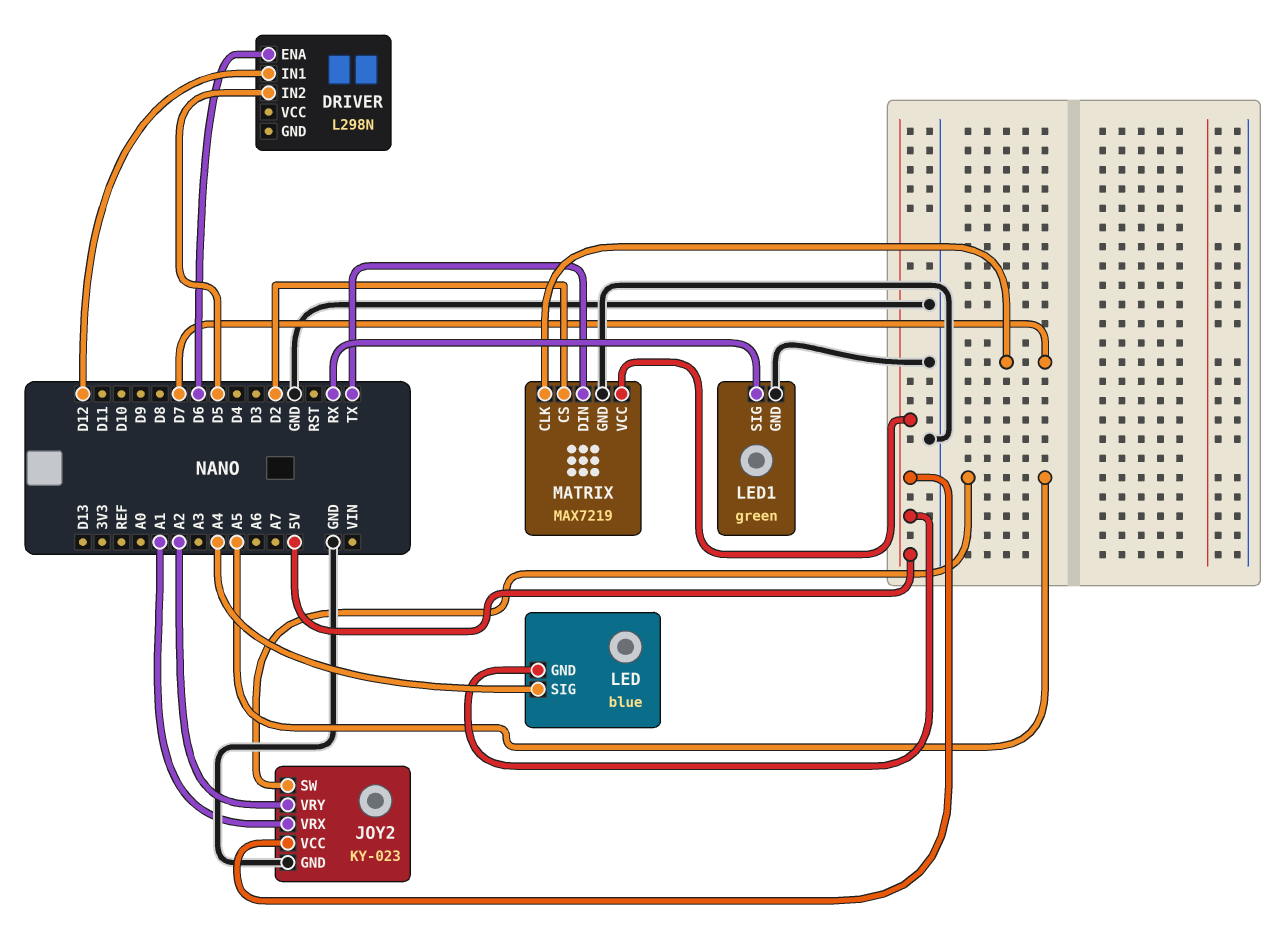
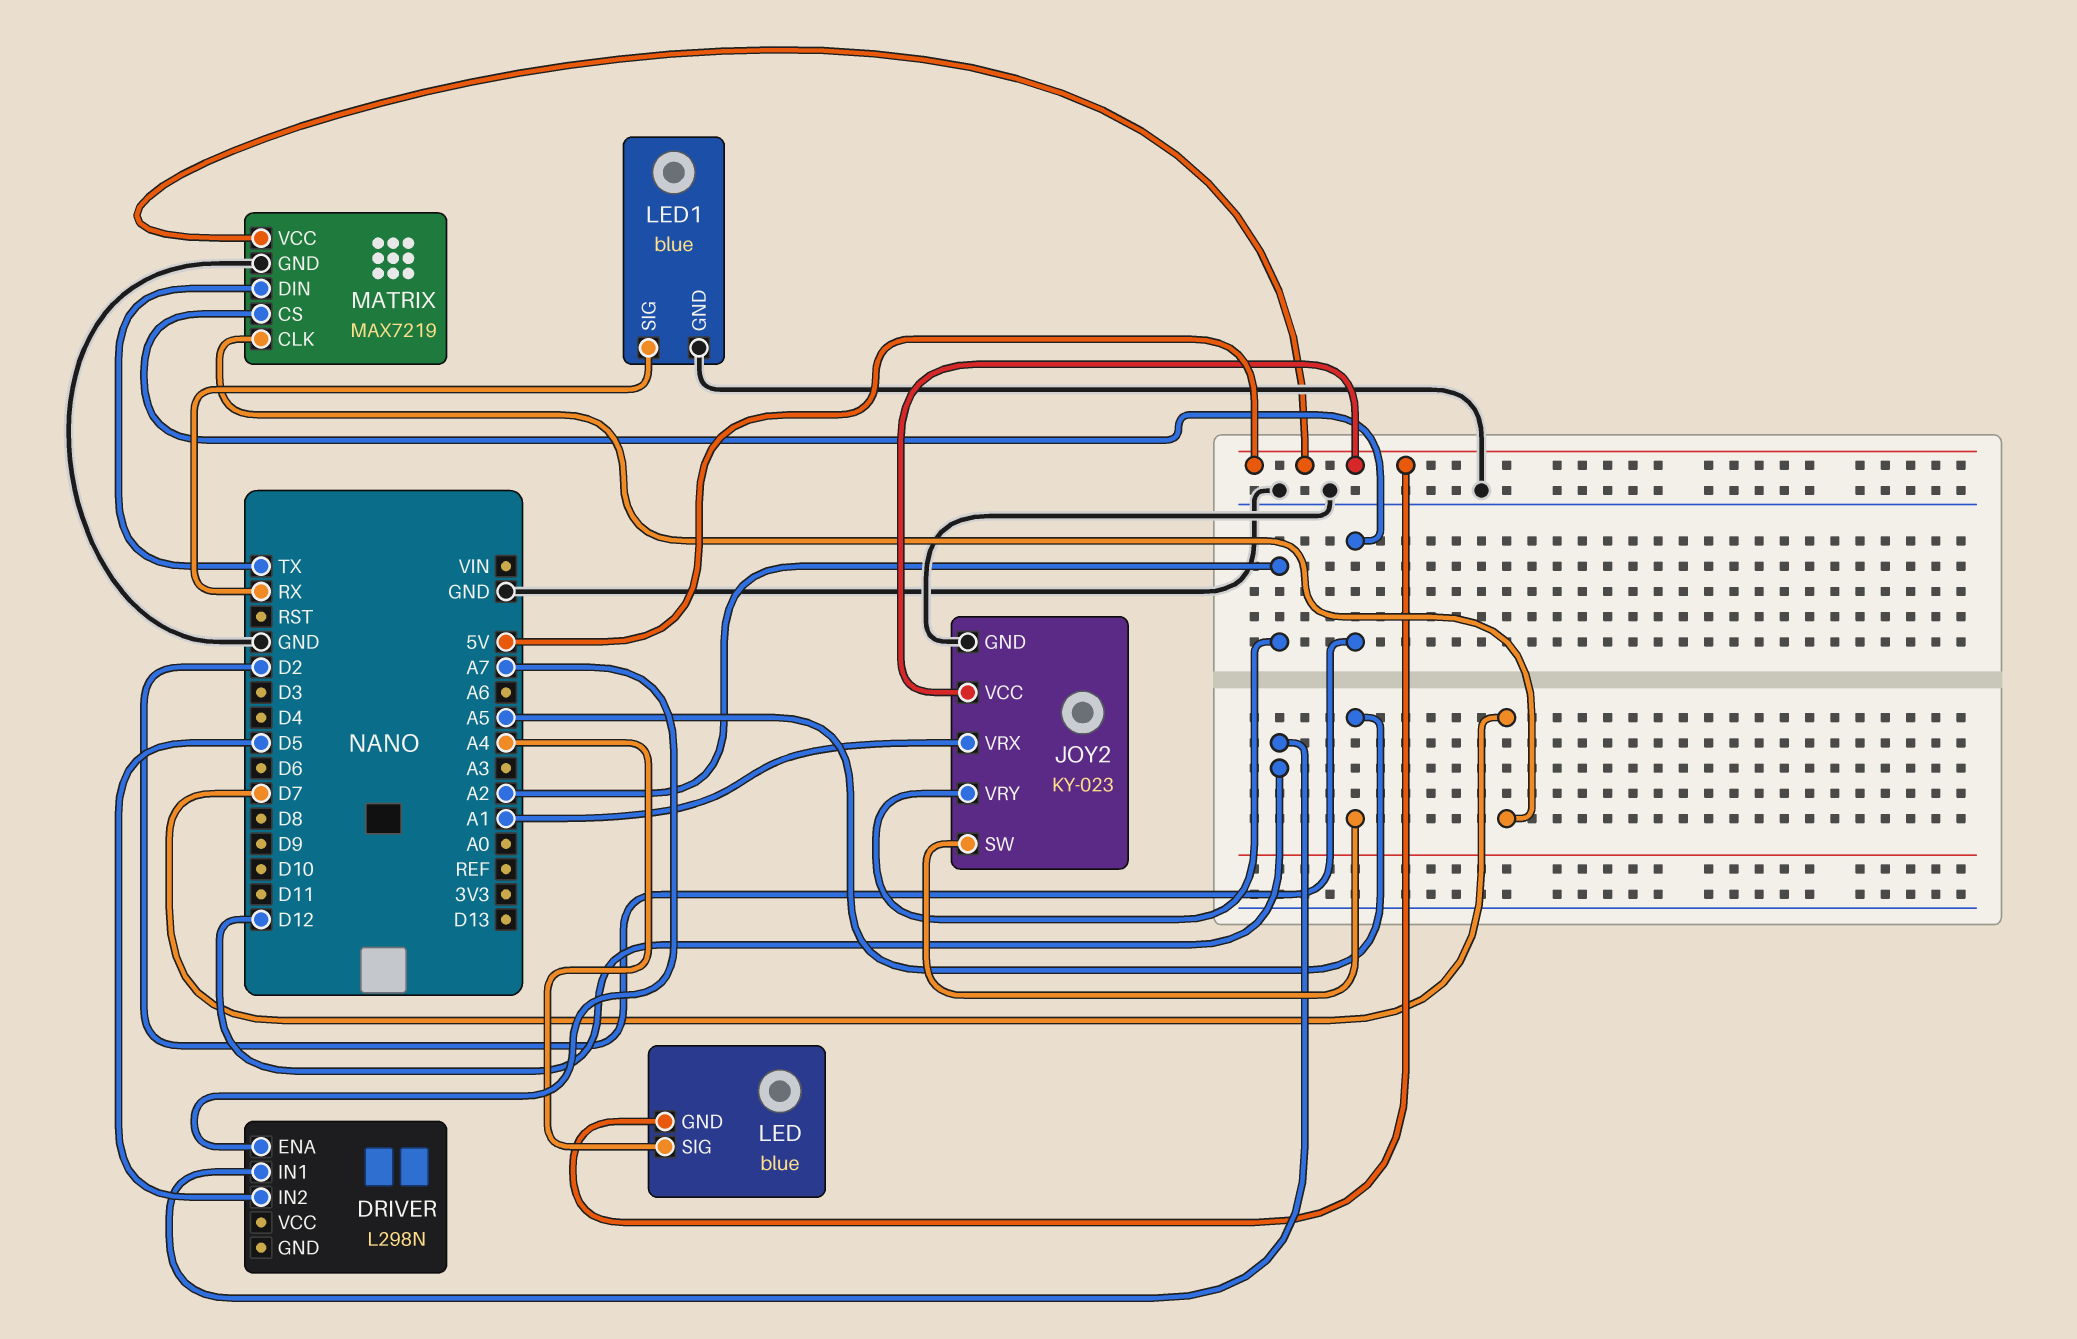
DRIVER pin ENA: D6 -> A7
LED1: green -> blue

